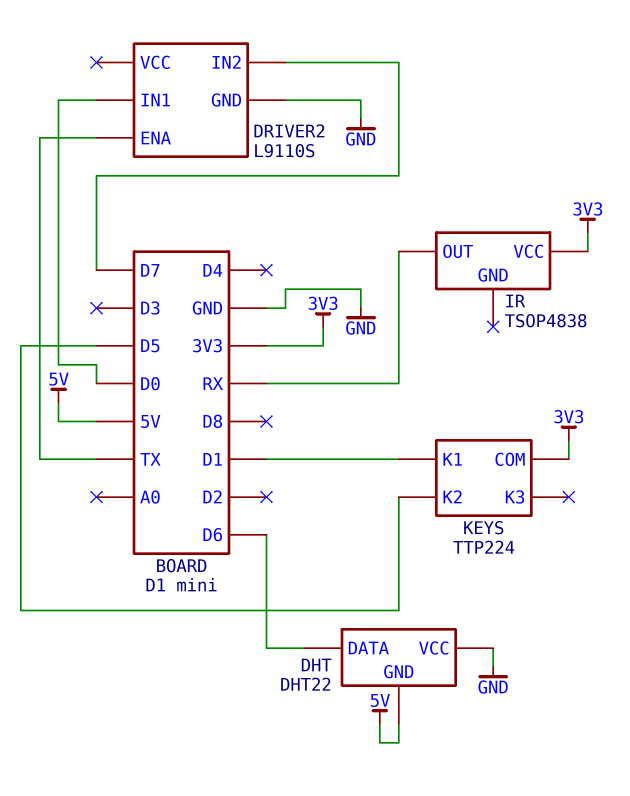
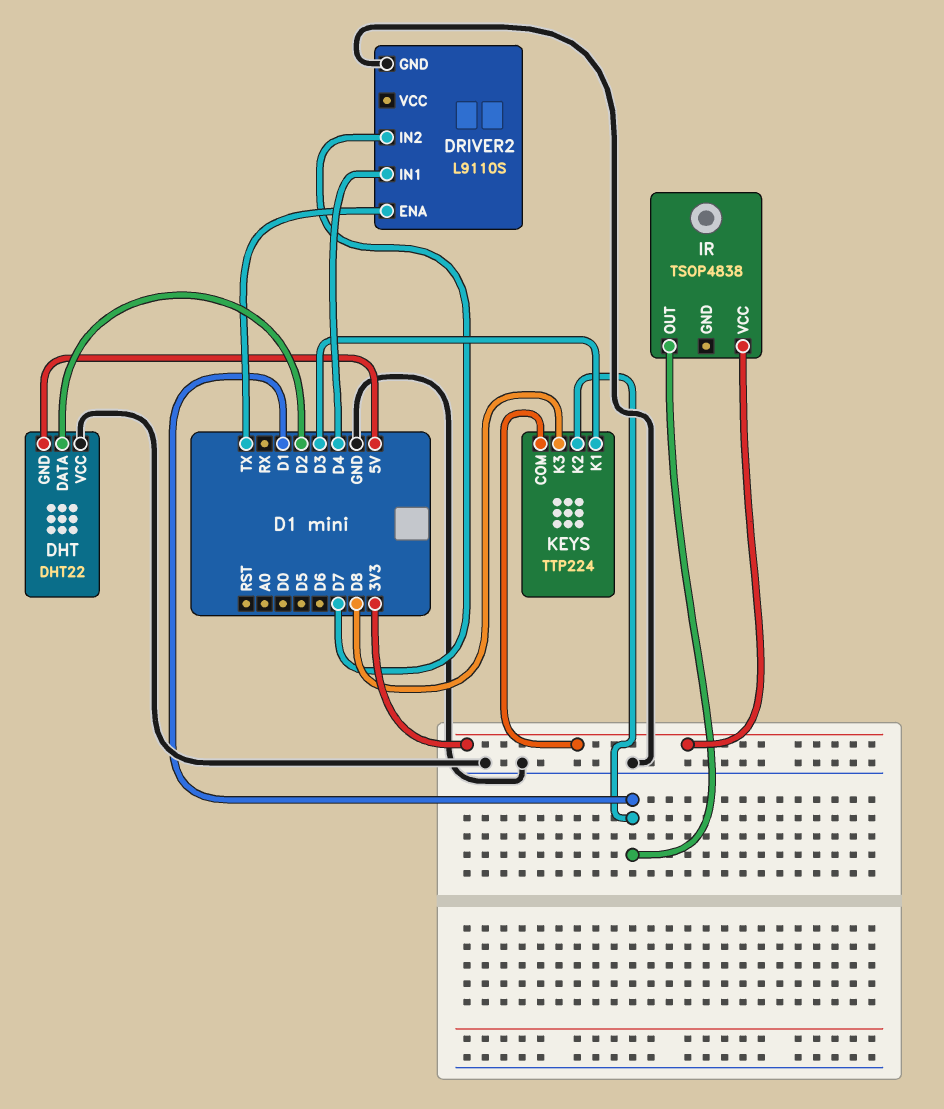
DHT pin DATA: D6 -> D2
DRIVER2 pin IN1: D0 -> D4
IR pin OUT: RX -> D1
KEYS pin K1: D1 -> D3
KEYS pin K2: D5 -> D1
KEYS pin K3: none -> D8

